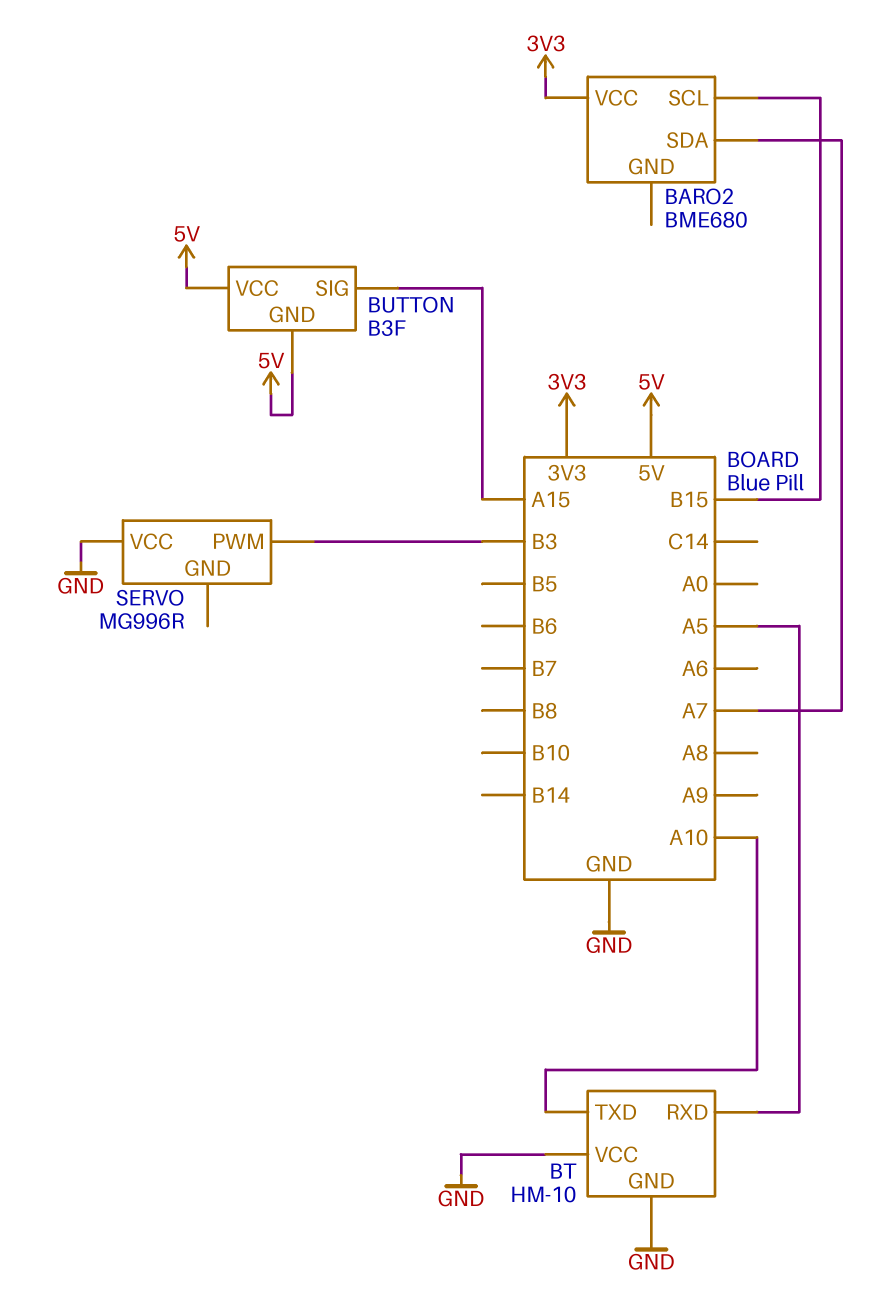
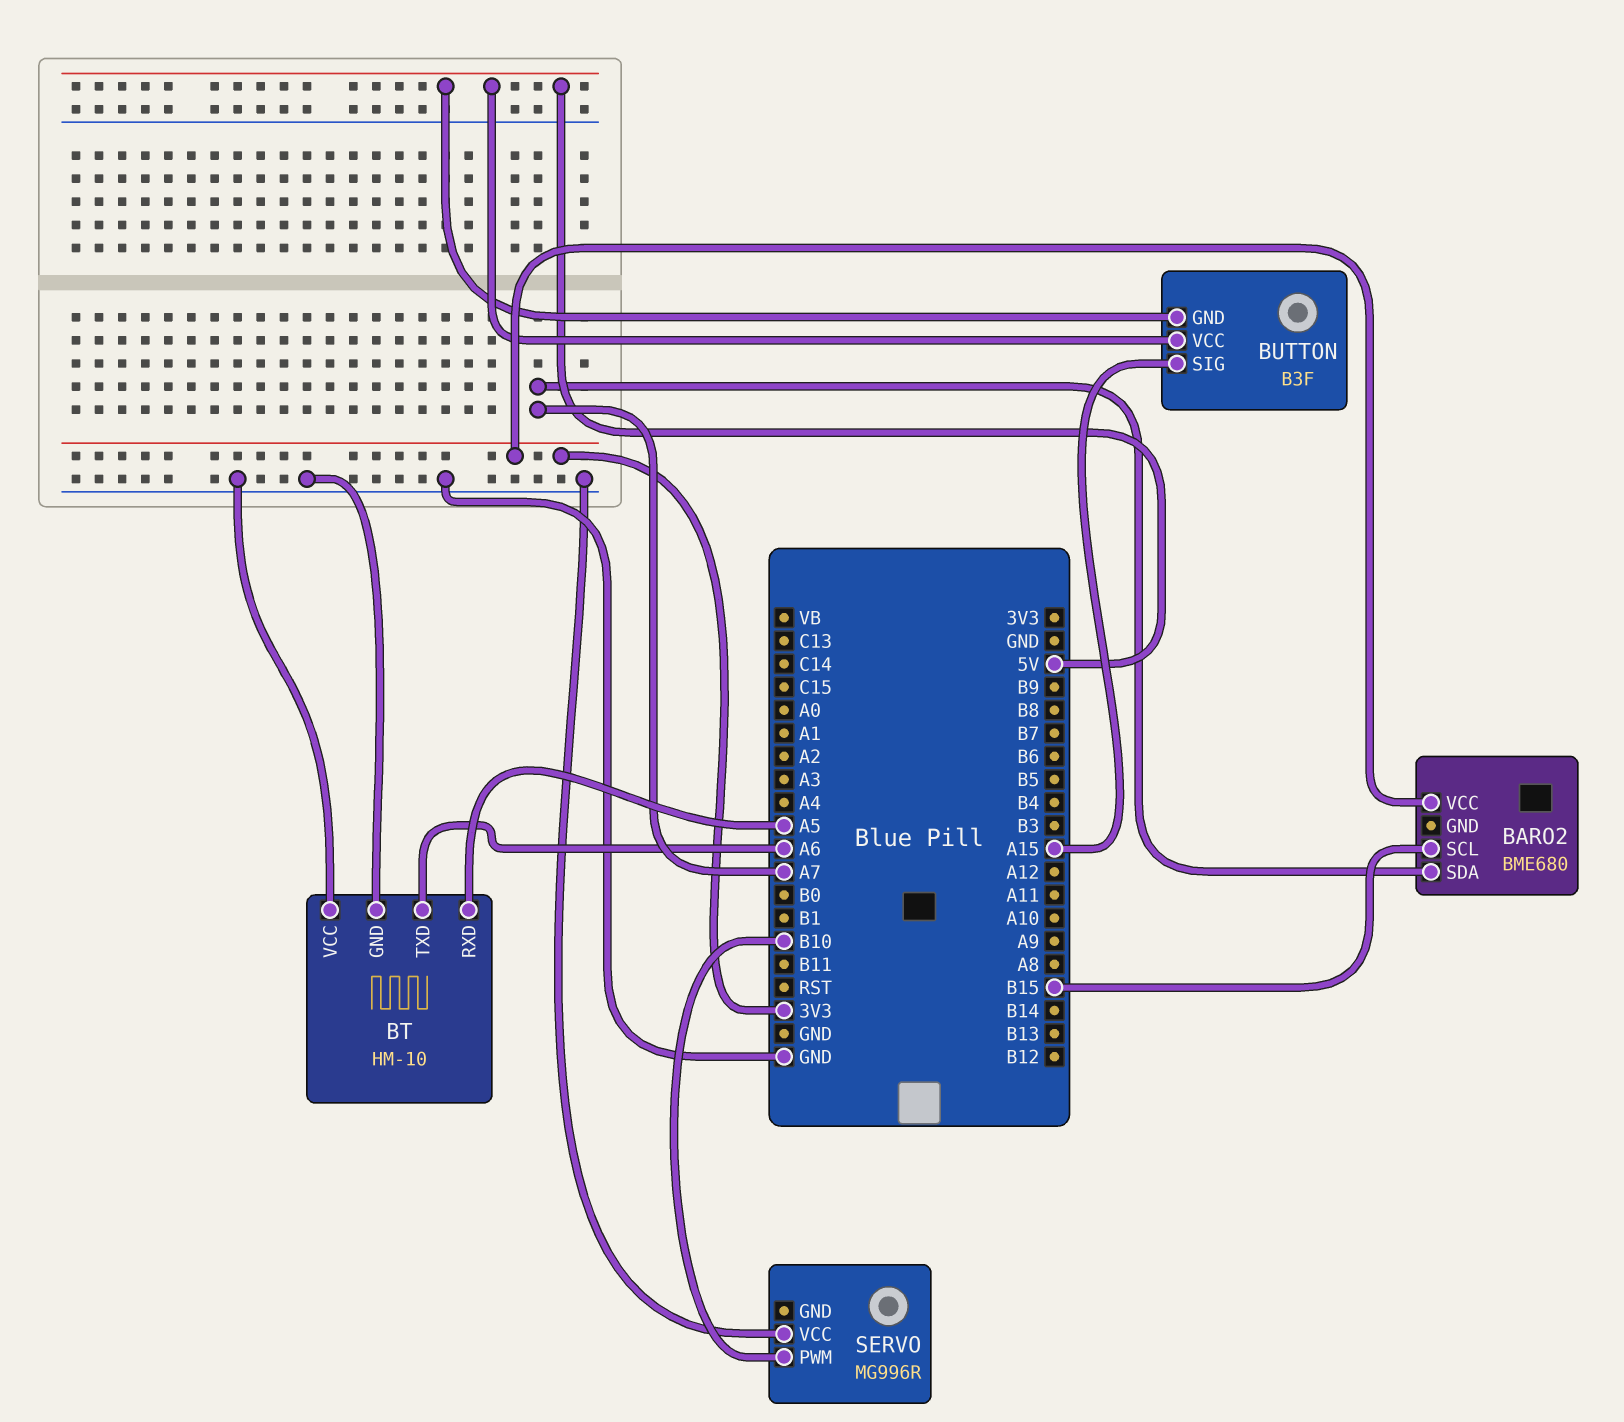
BT pin TXD: A10 -> A6
SERVO pin PWM: B3 -> B10

